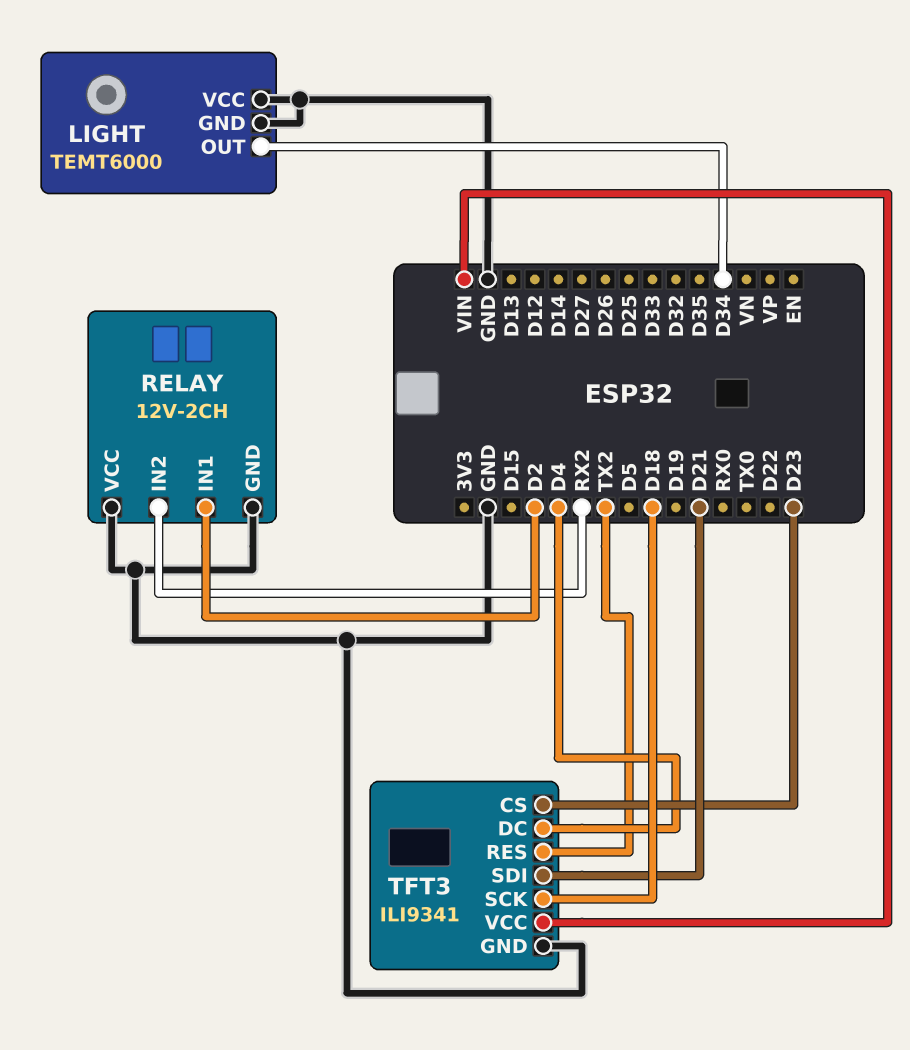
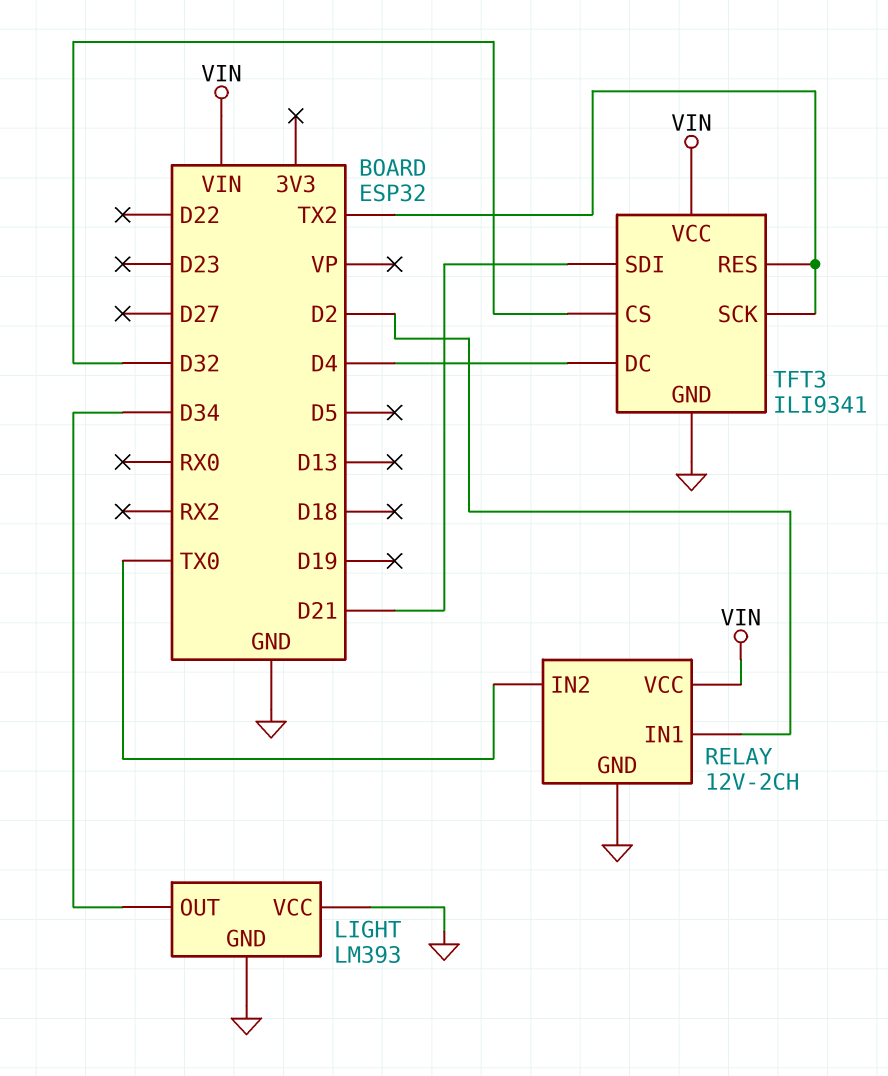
LIGHT: TEMT6000 -> LM393
RELAY pin IN2: RX2 -> TX0
RELAY pin VCC: GND -> VIN
TFT3 pin CS: D23 -> D32
TFT3 pin SCK: D18 -> TX2

